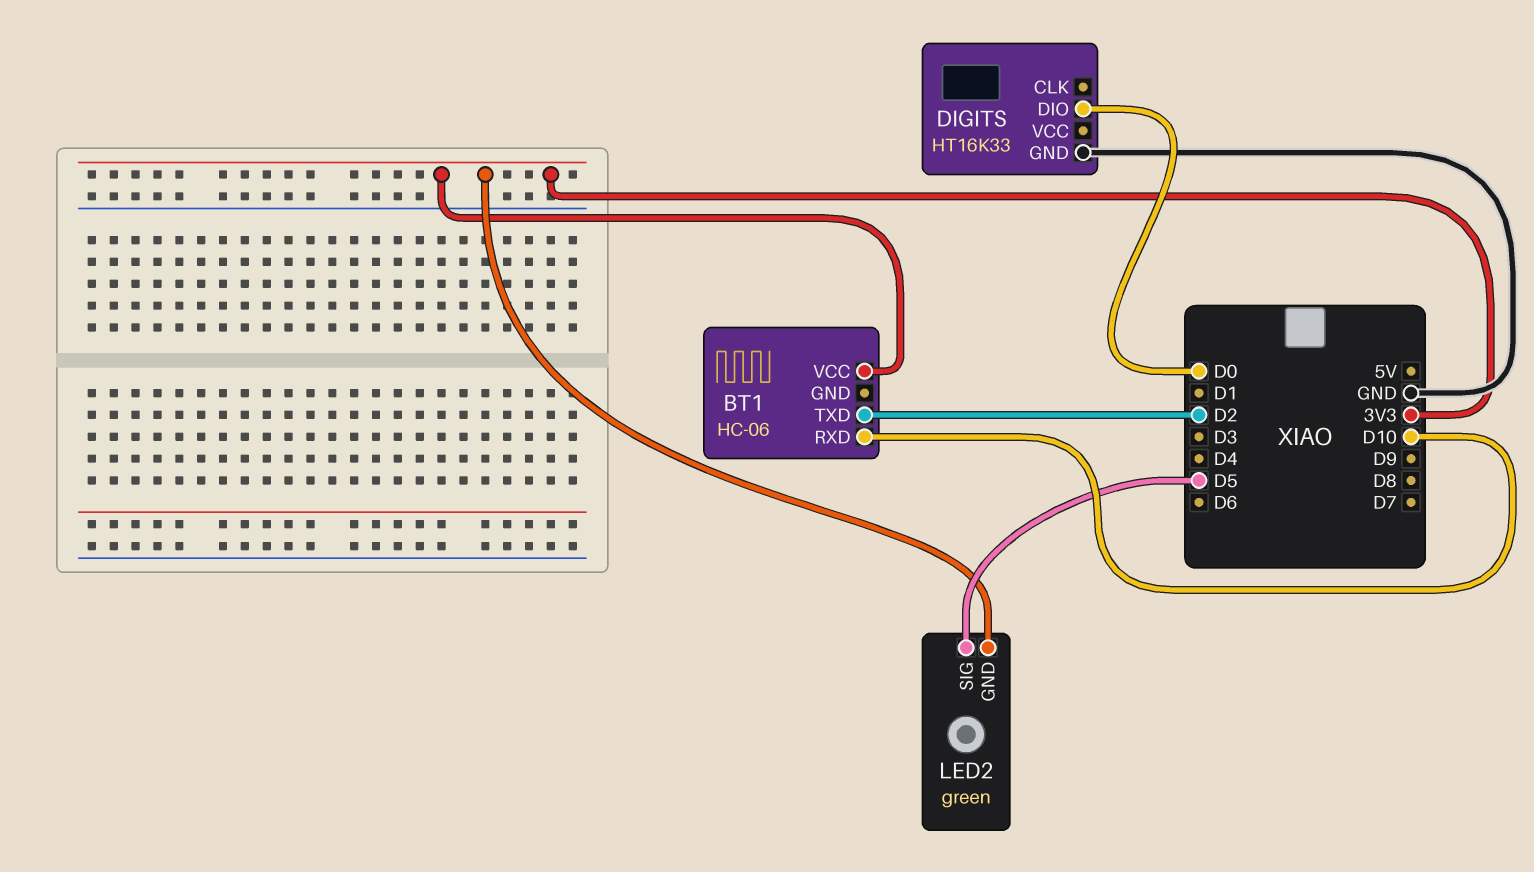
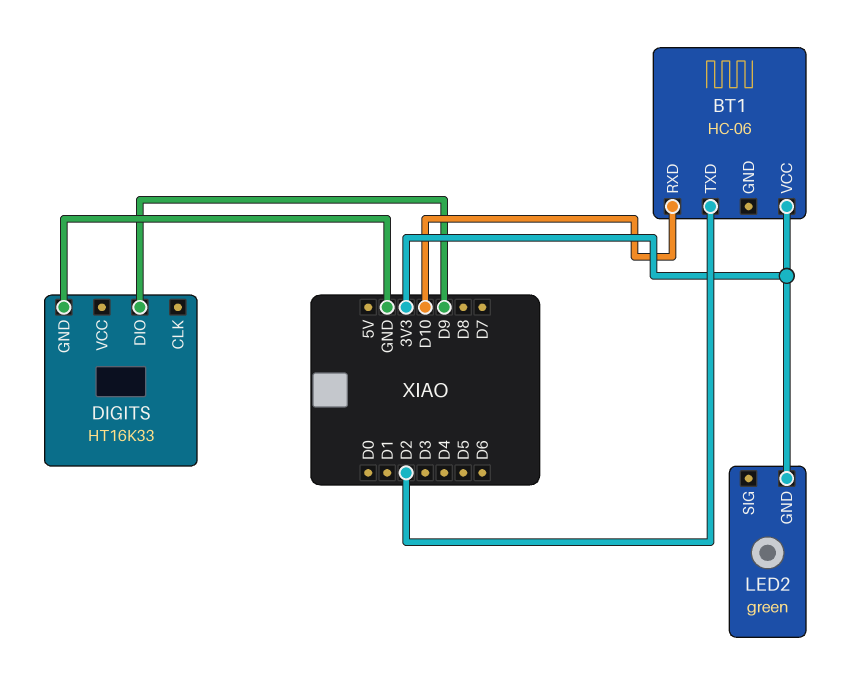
DIGITS pin DIO: D0 -> D9
LED2 pin SIG: D5 -> none

